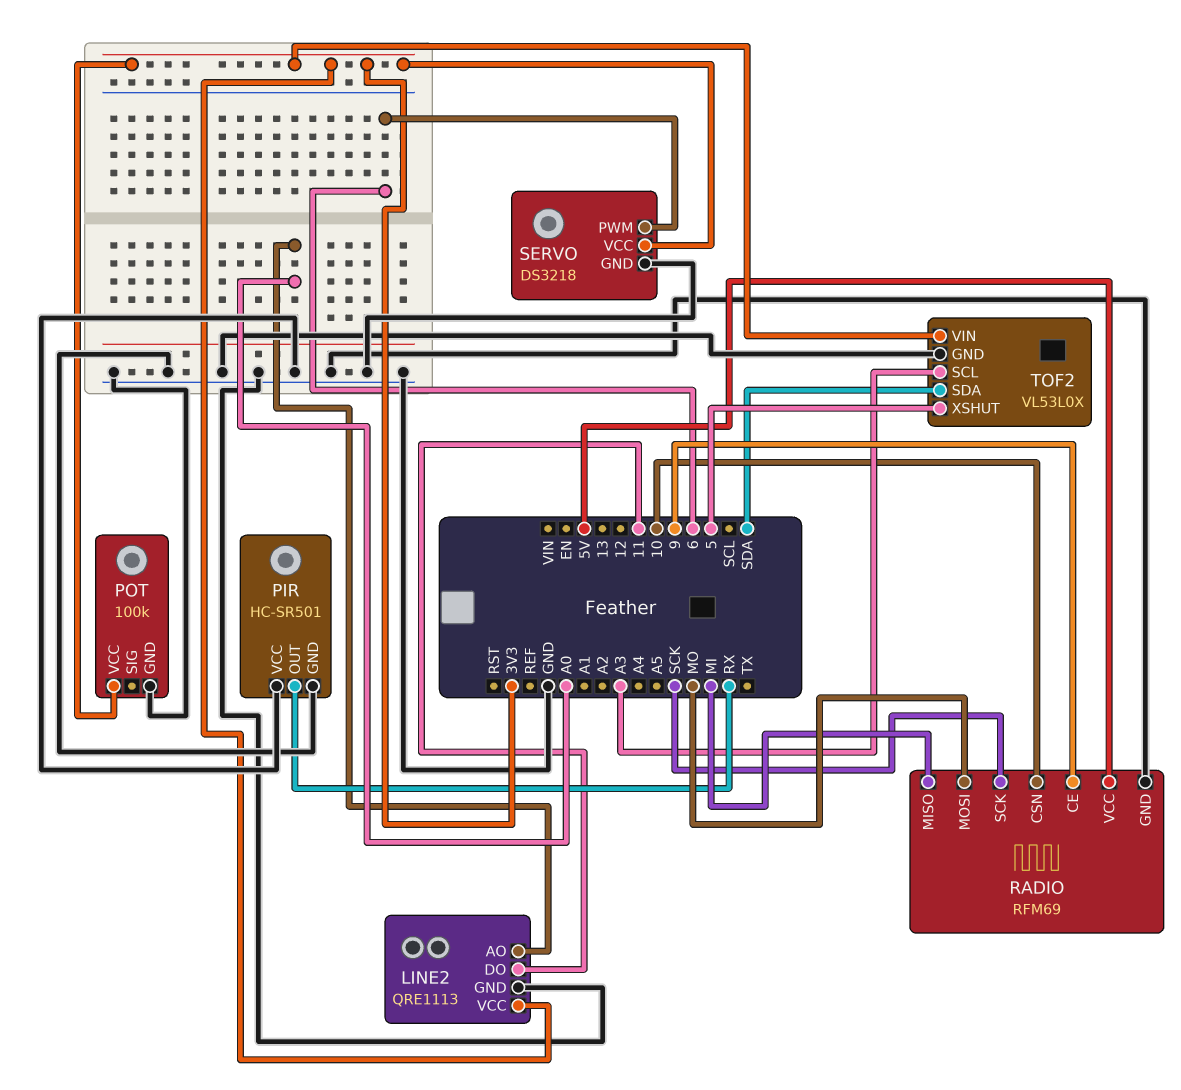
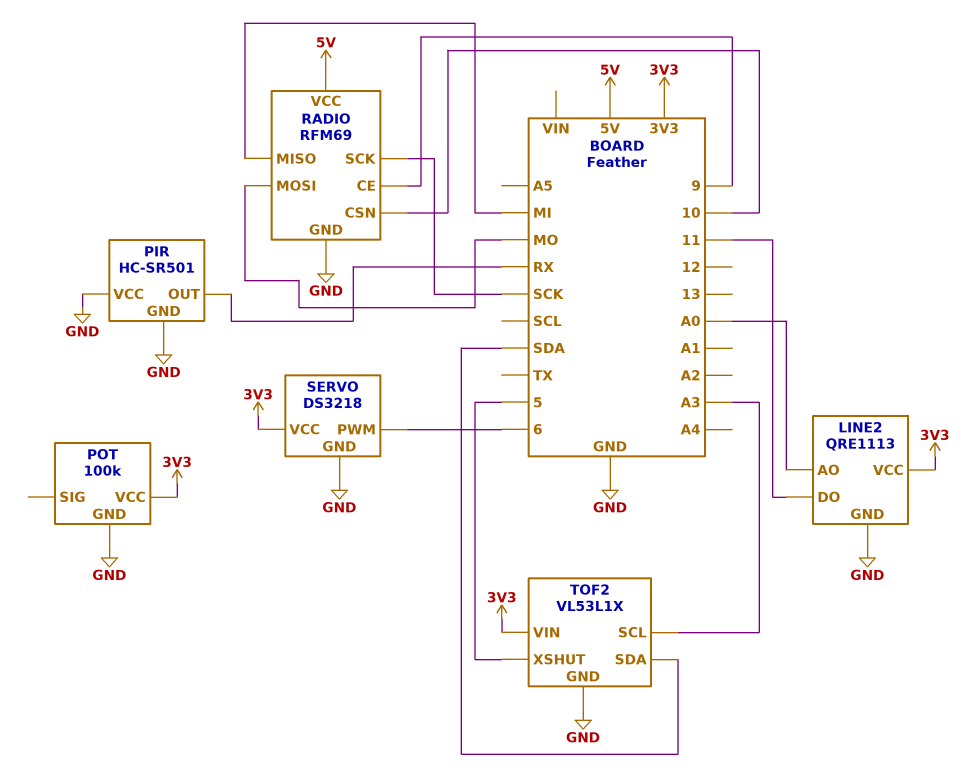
TOF2: VL53L0X -> VL53L1X

